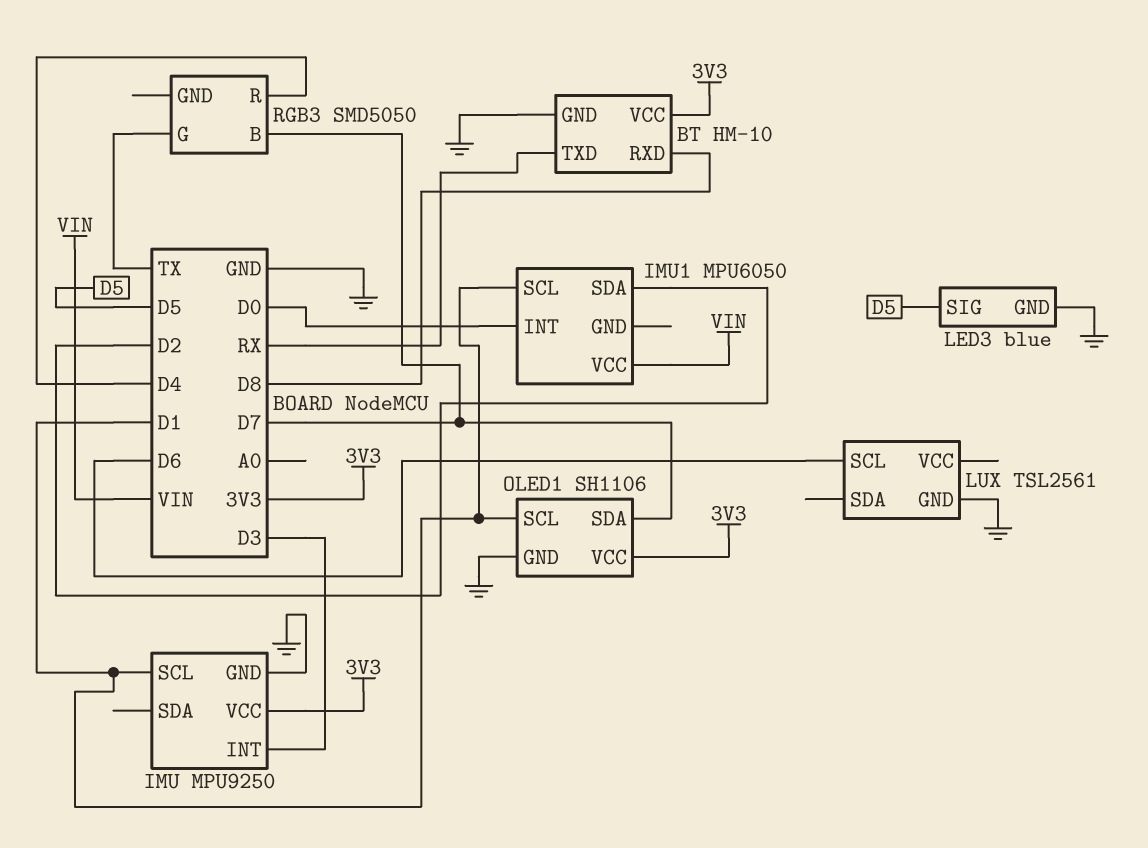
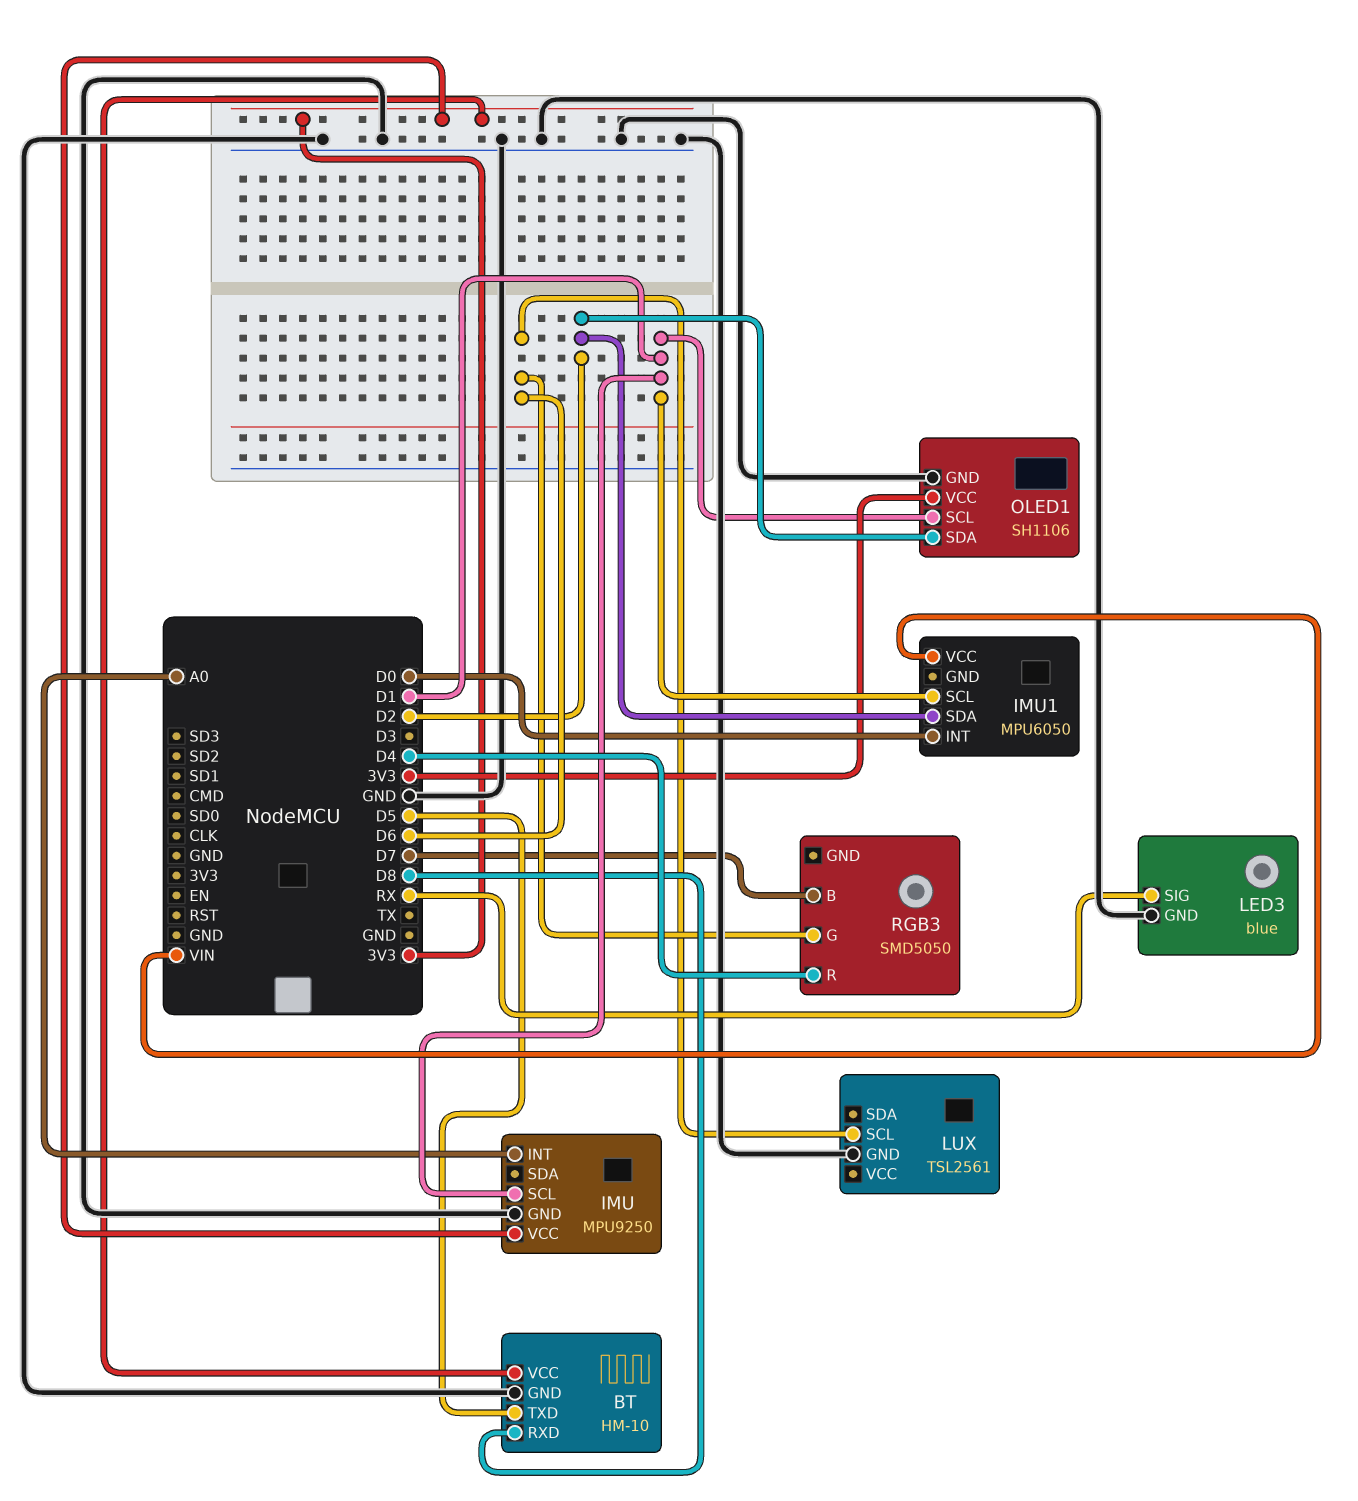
BT pin TXD: RX -> D5
IMU pin INT: D3 -> A0
LED3 pin SIG: D5 -> RX
OLED1 pin SDA: D7 -> D2
RGB3 pin G: TX -> D6

